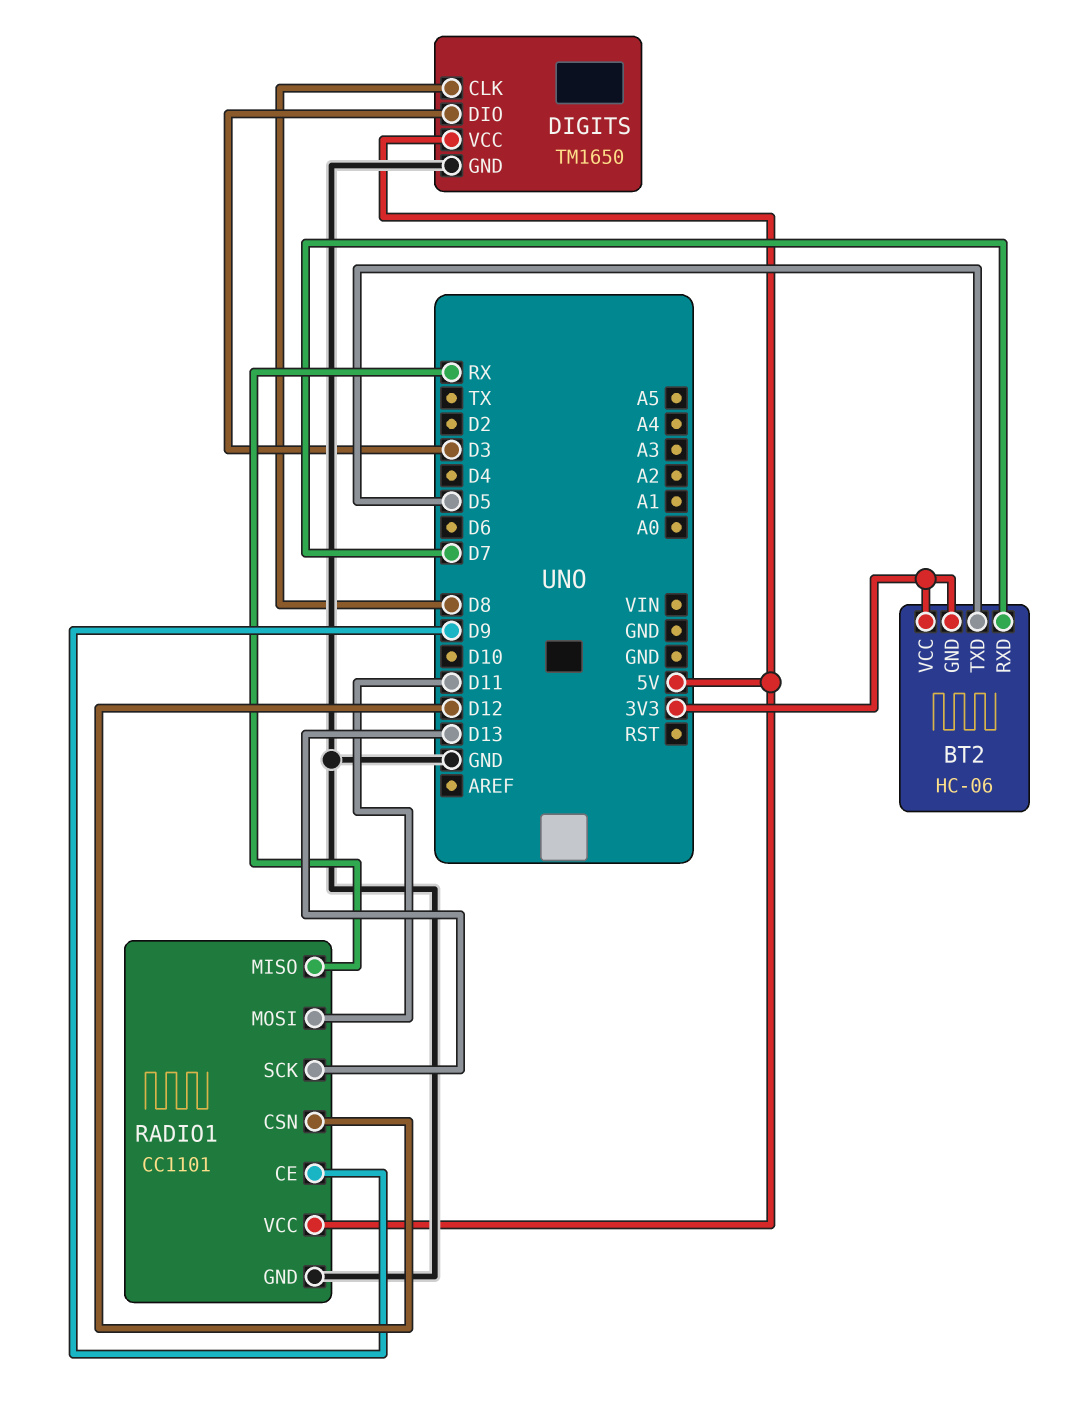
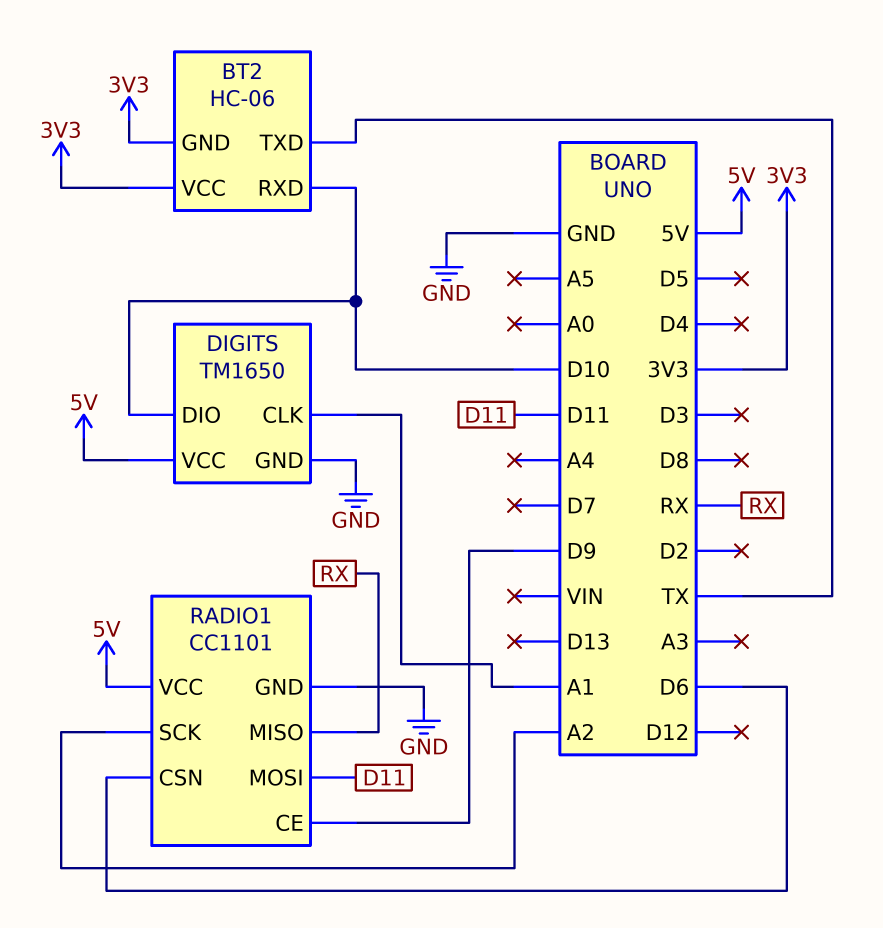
BT2 pin RXD: D7 -> D10
BT2 pin TXD: D5 -> TX
DIGITS pin CLK: D8 -> A1
DIGITS pin DIO: D3 -> D10
RADIO1 pin CSN: D12 -> D6
RADIO1 pin SCK: D13 -> A2

